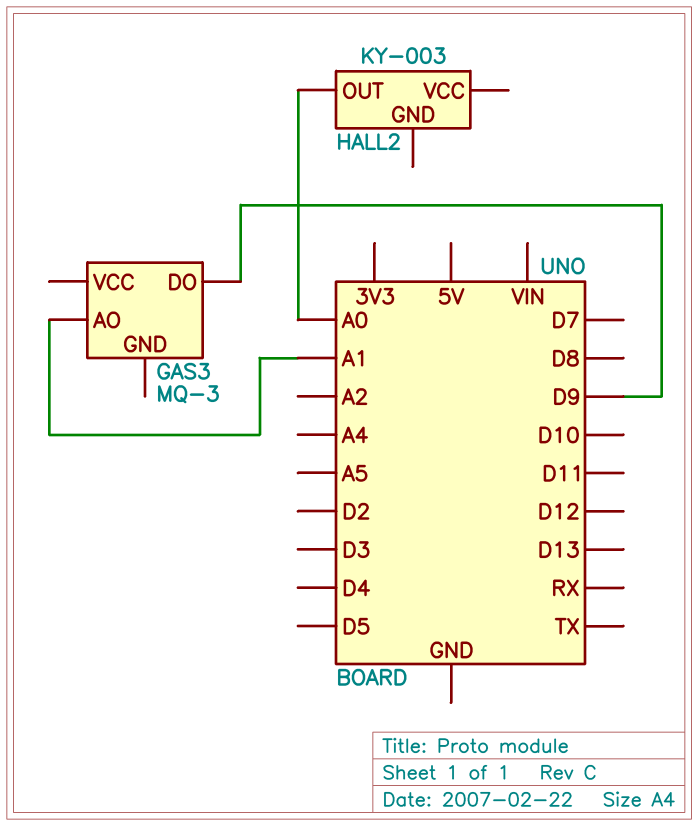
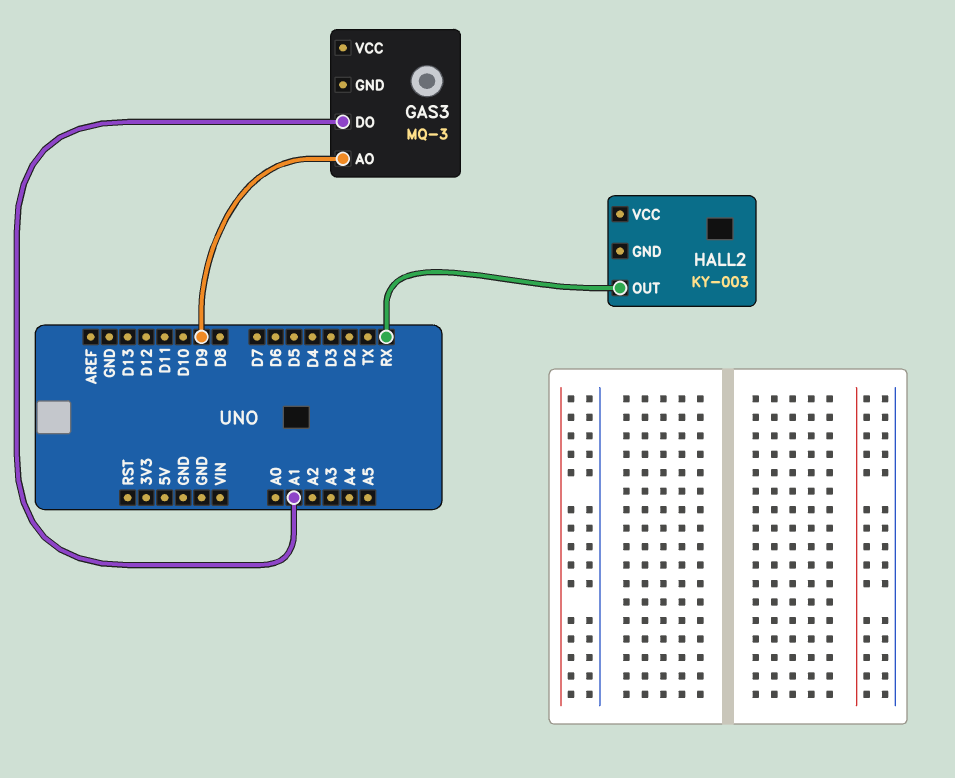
GAS3 pin AO: A1 -> D9
GAS3 pin DO: D9 -> A1
HALL2 pin OUT: A0 -> RX

